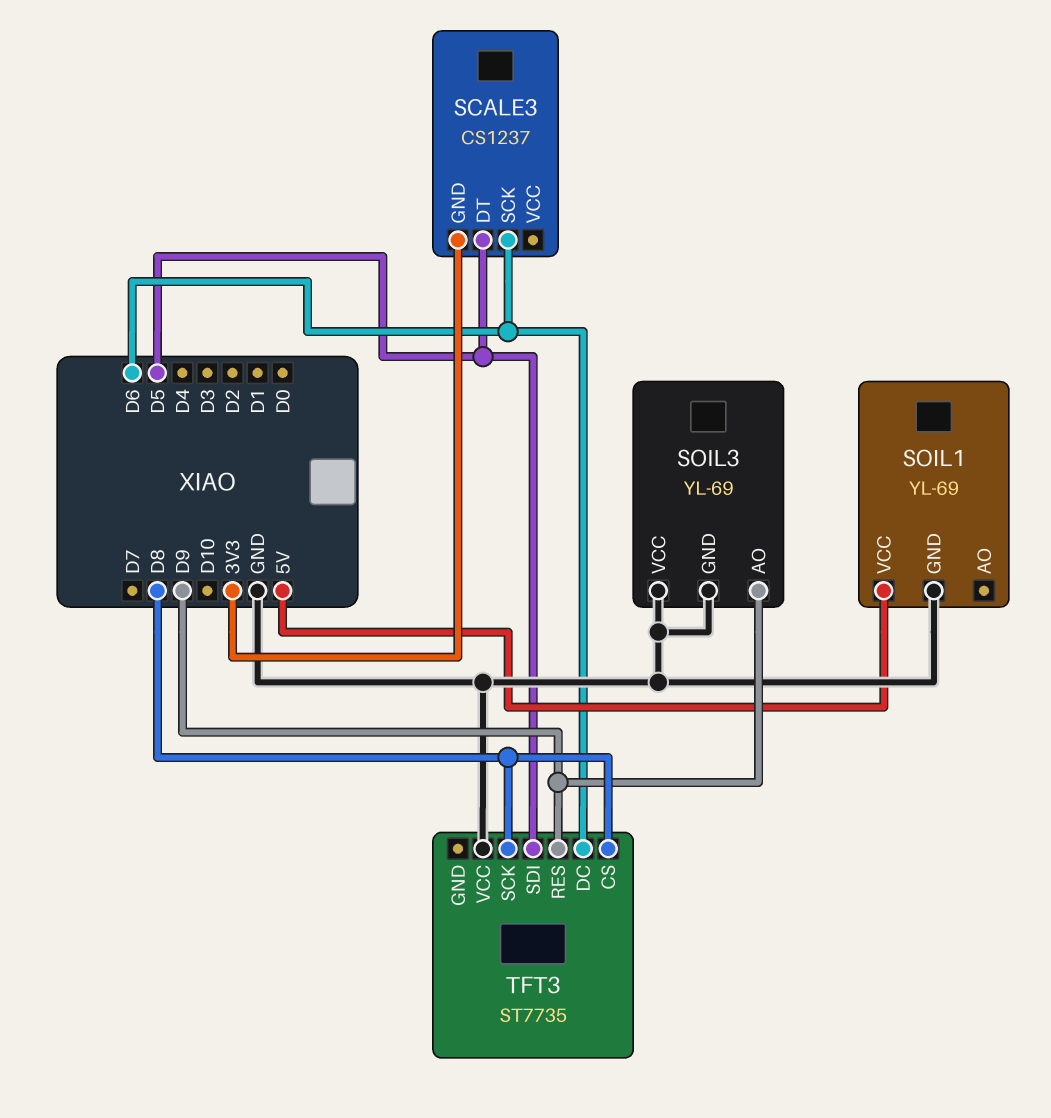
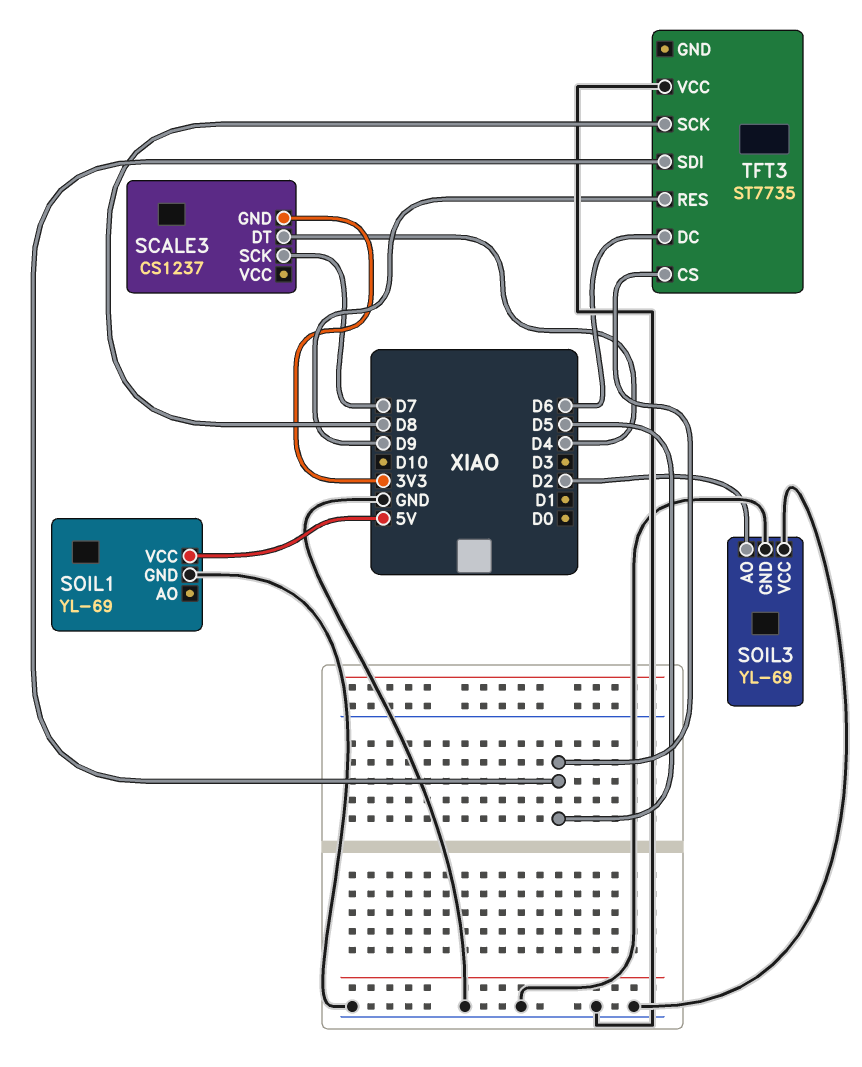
SCALE3 pin DT: D5 -> D4
SCALE3 pin SCK: D6 -> D7
SOIL3 pin AO: D9 -> D2
TFT3 pin CS: D8 -> D5

